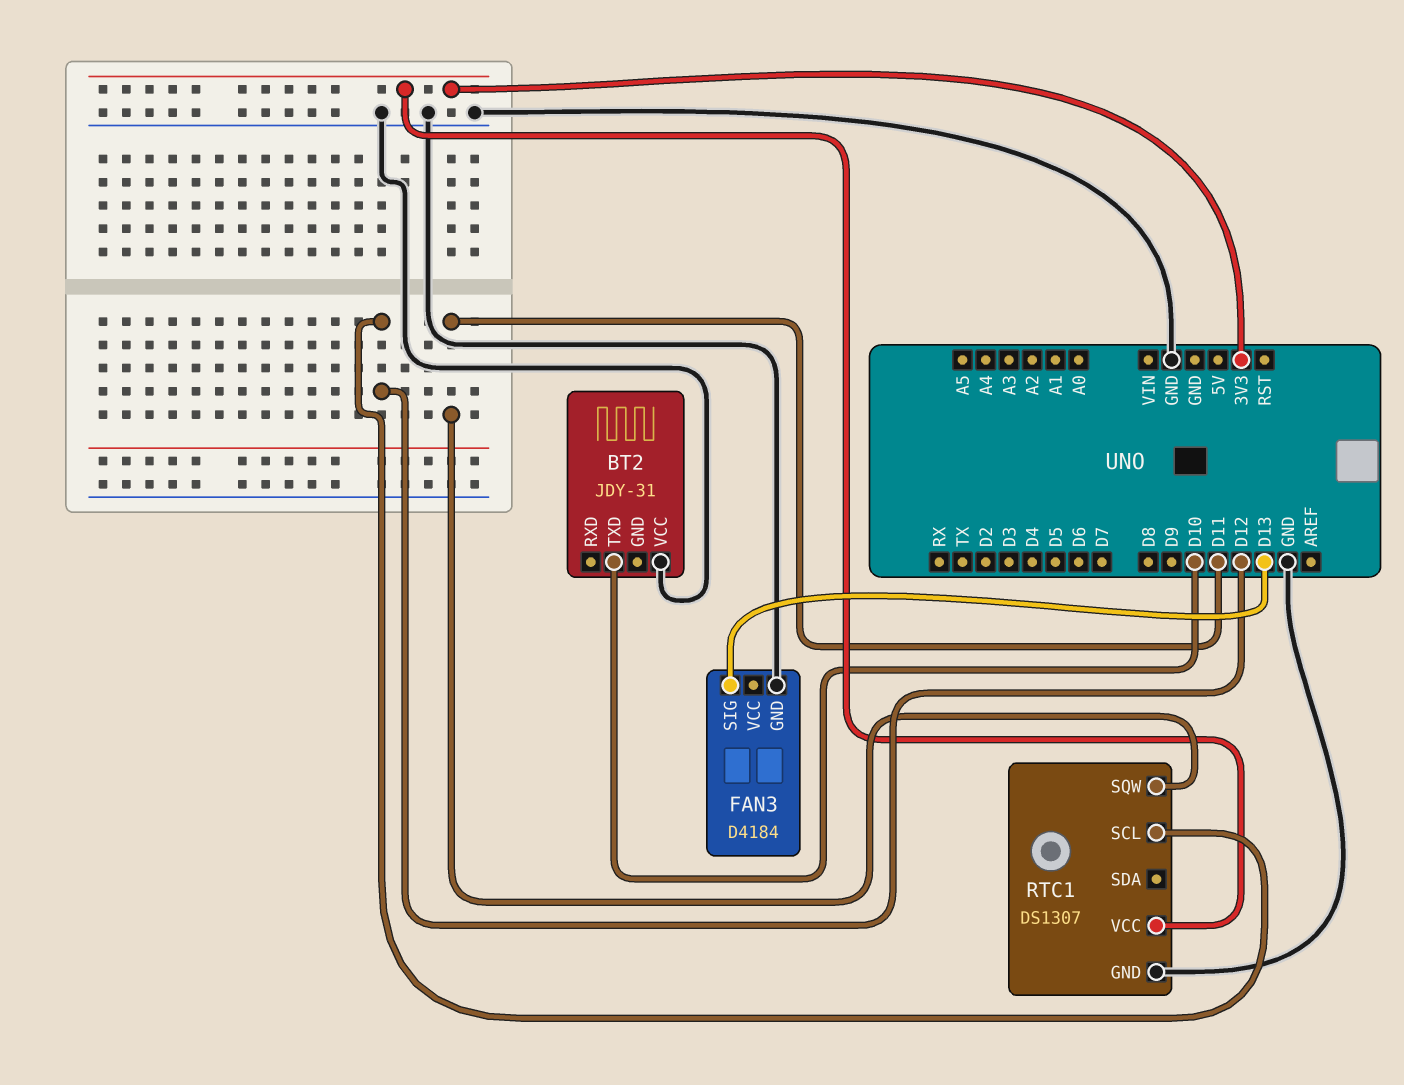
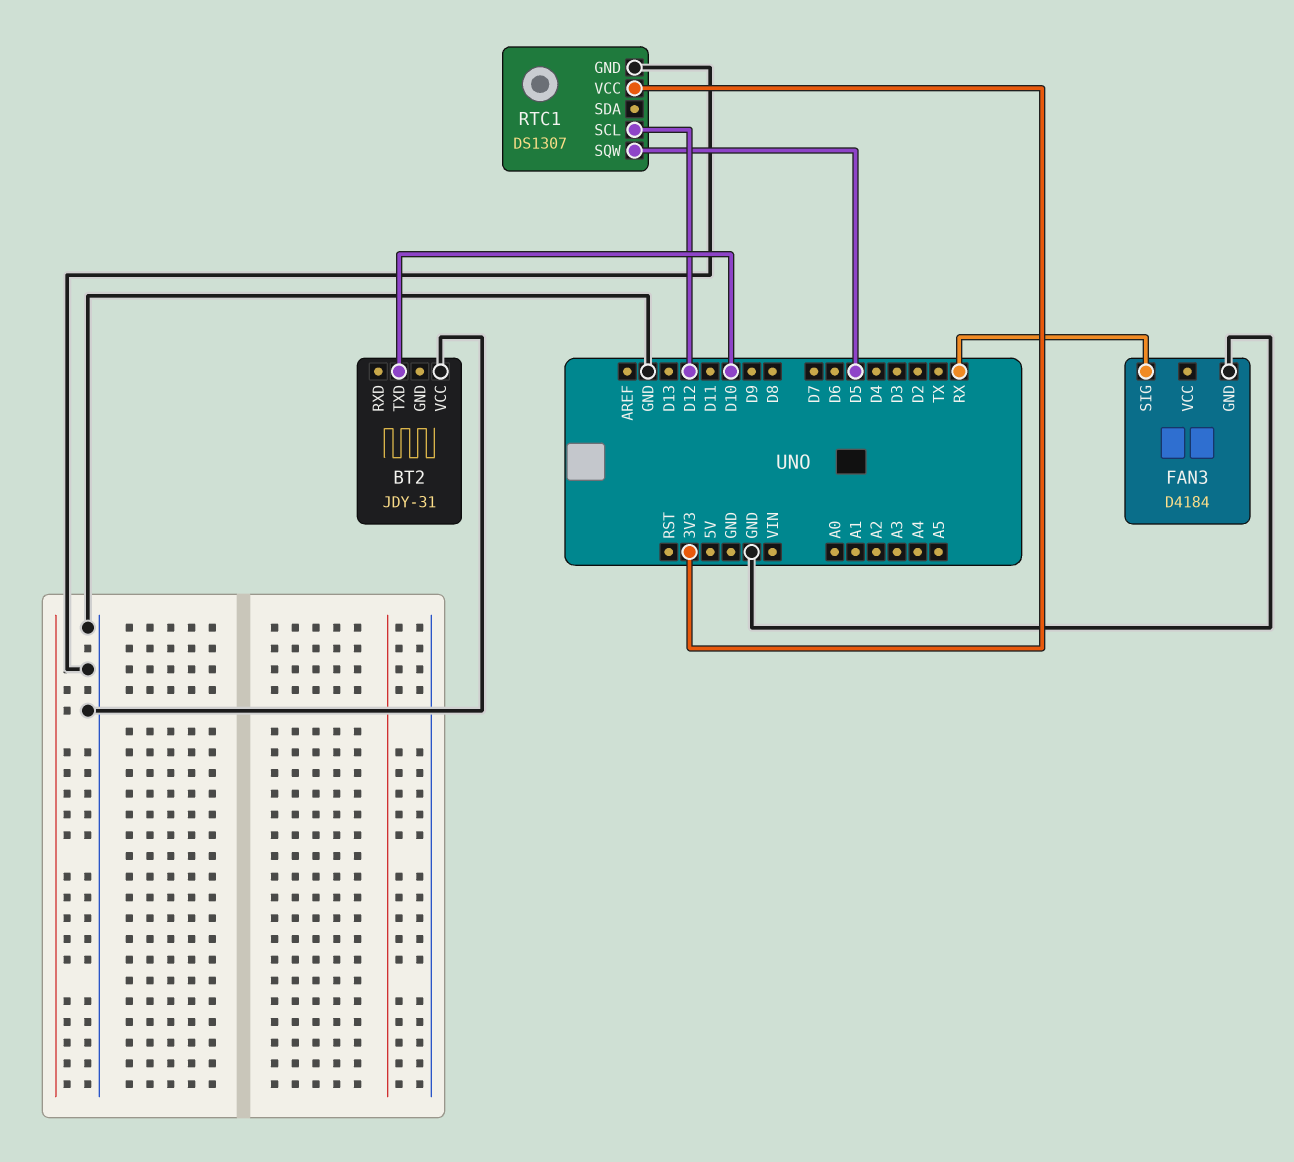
FAN3 pin SIG: D13 -> RX
RTC1 pin SQW: D11 -> D5

